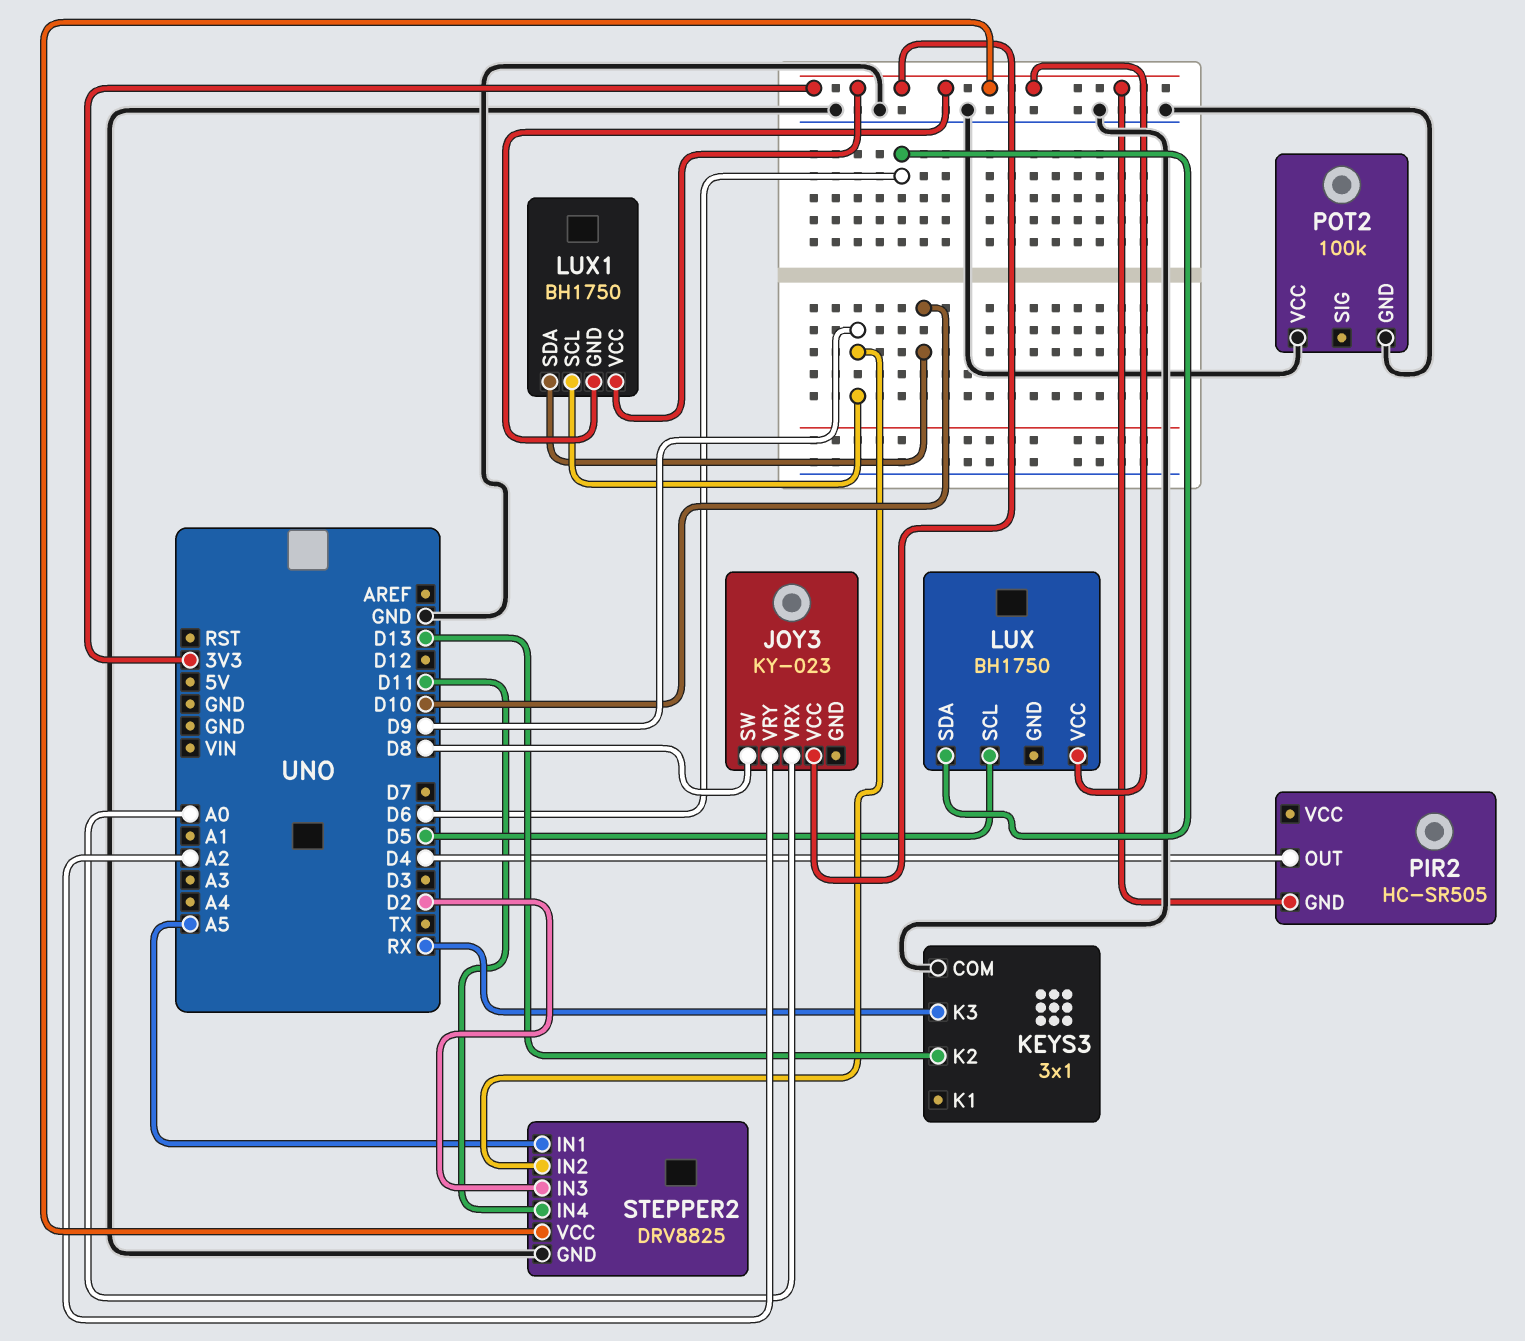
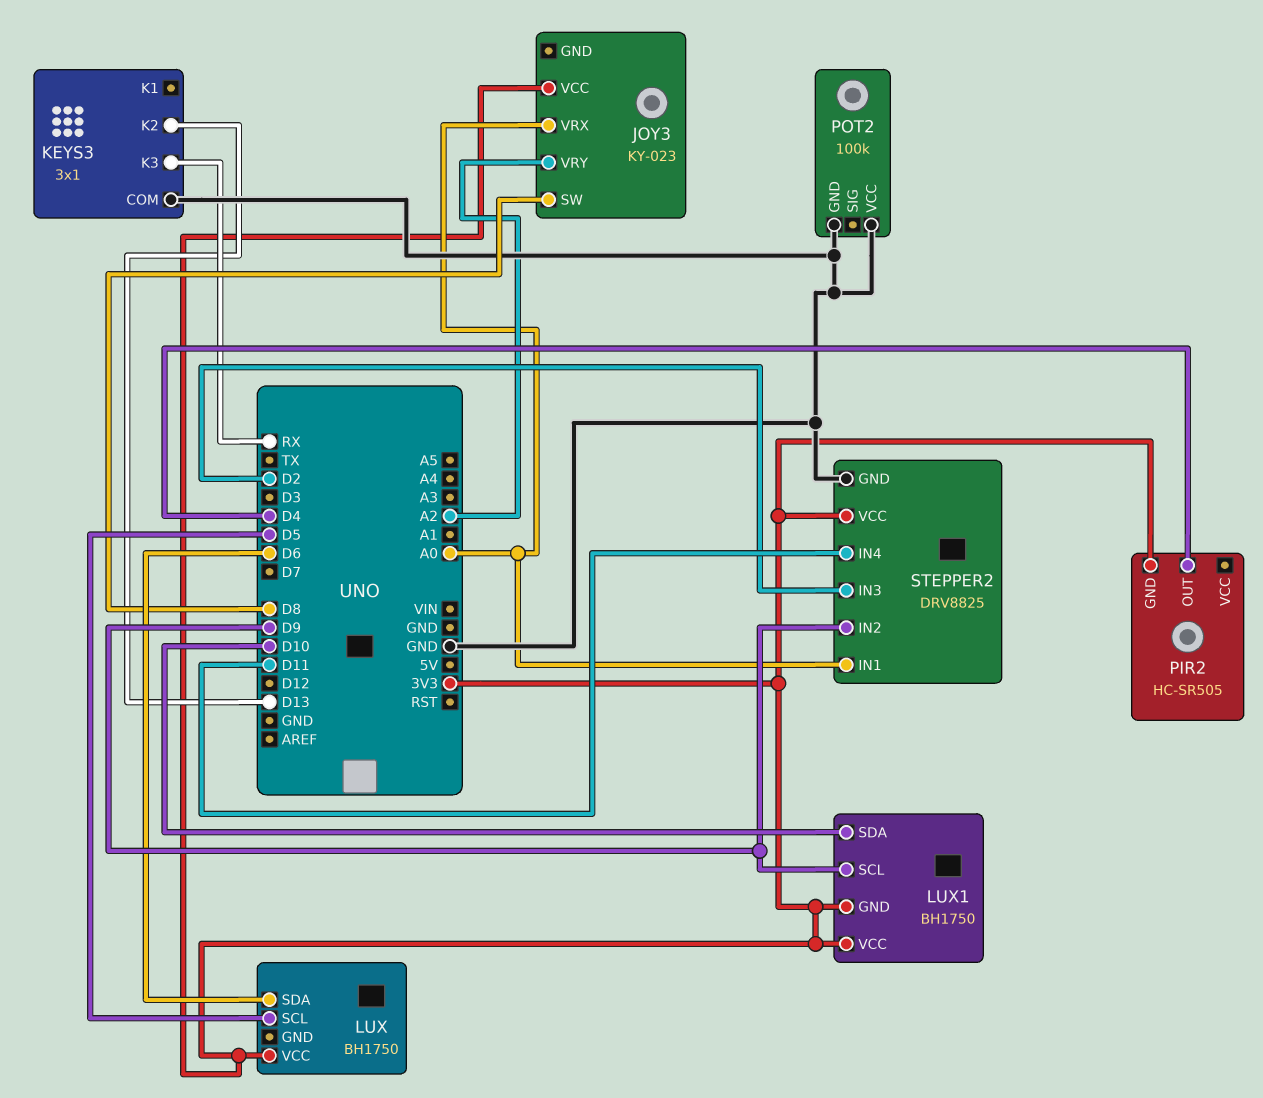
STEPPER2 pin IN1: A5 -> A0

